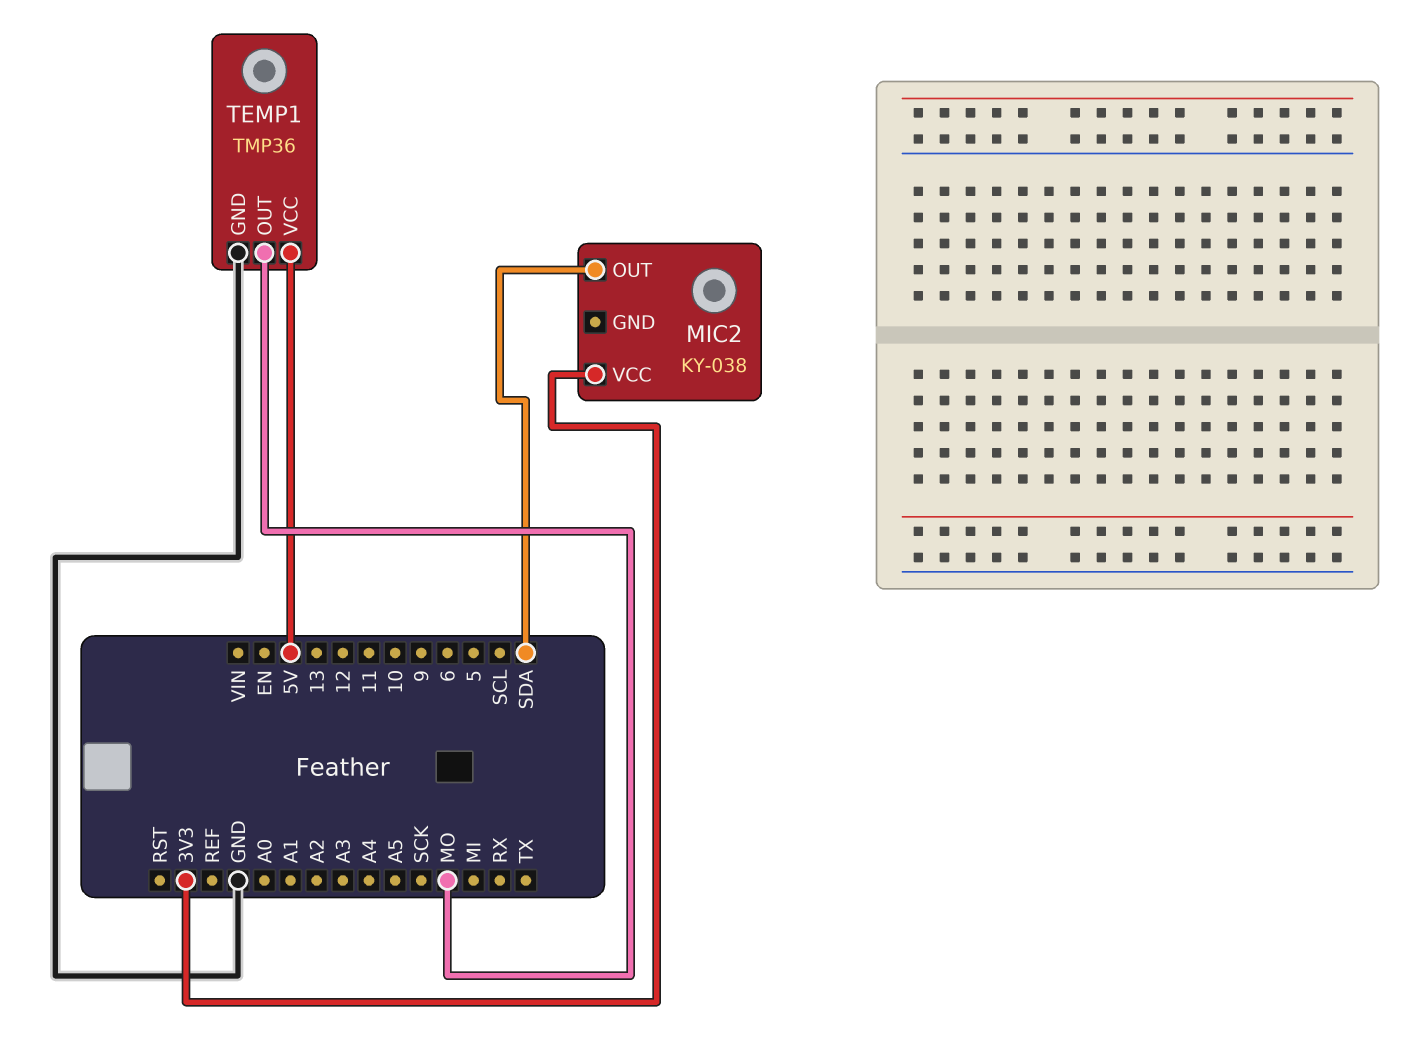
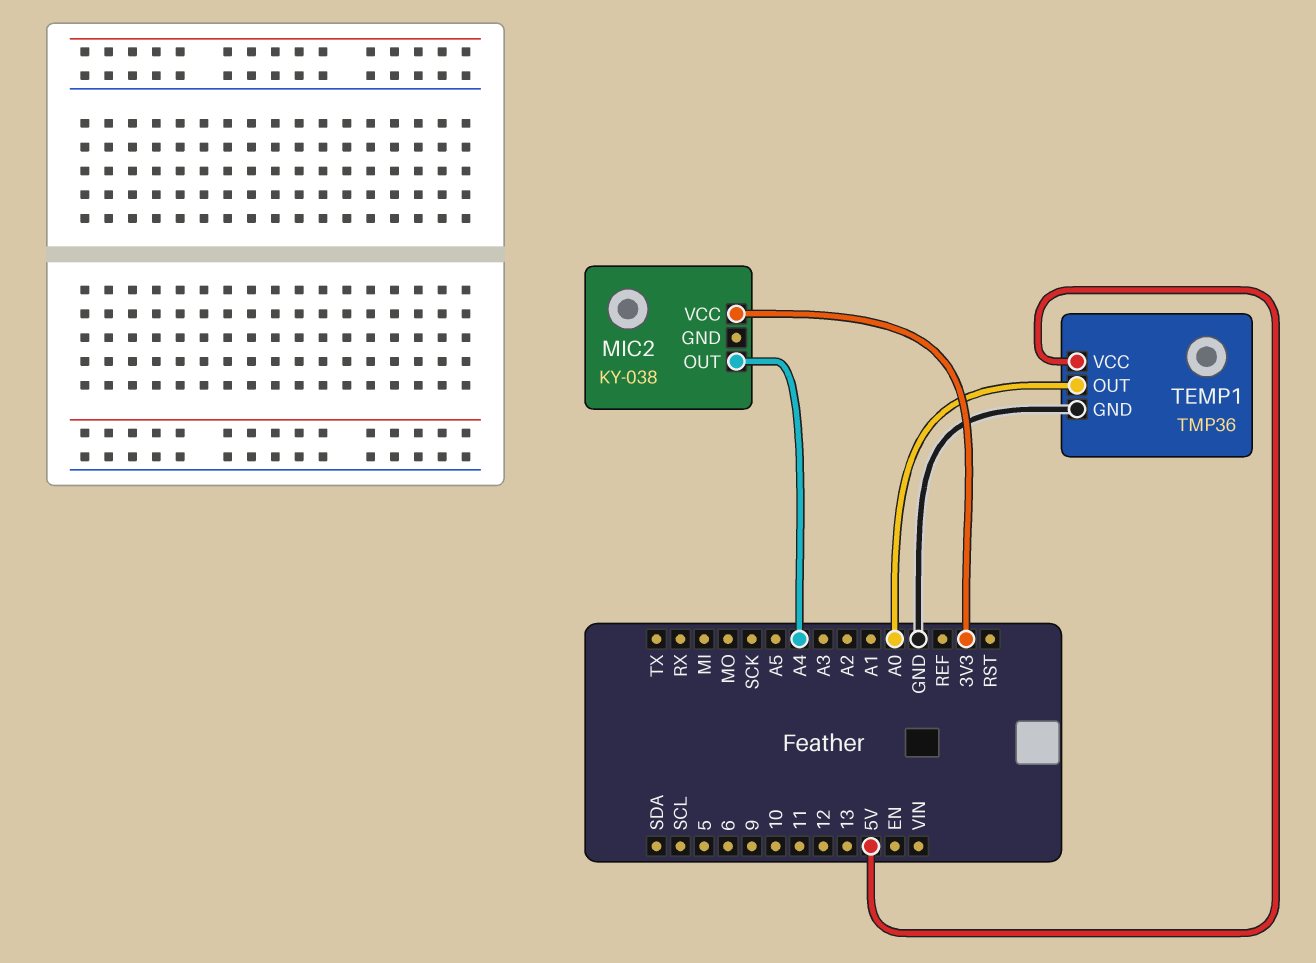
MIC2 pin OUT: SDA -> A4
TEMP1 pin OUT: MO -> A0

